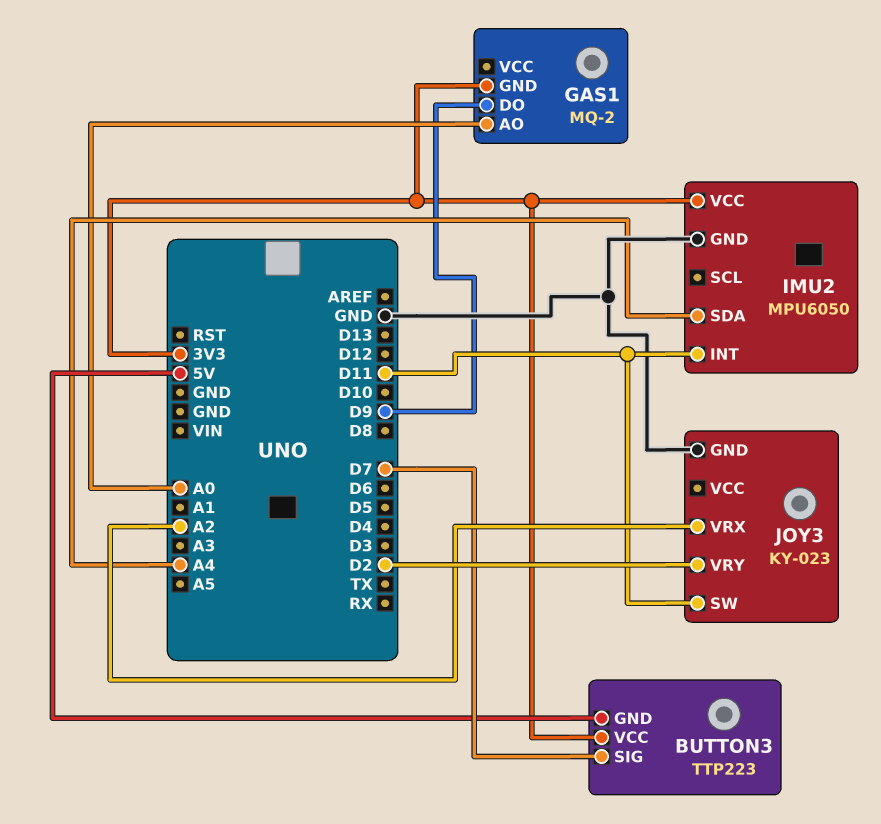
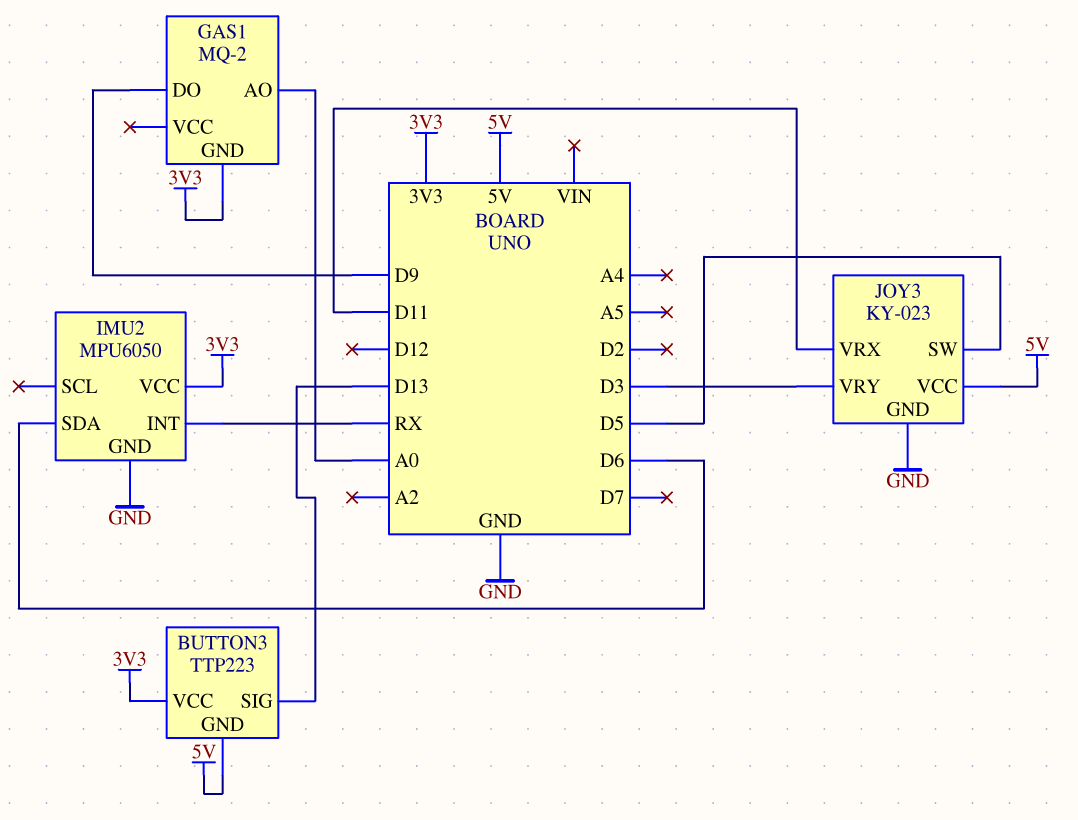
BUTTON3 pin SIG: D7 -> D13
IMU2 pin INT: D11 -> RX
IMU2 pin SDA: A4 -> D6
JOY3 pin SW: D11 -> D5
JOY3 pin VCC: none -> 5V
JOY3 pin VRX: A2 -> D11
JOY3 pin VRY: D2 -> D3

